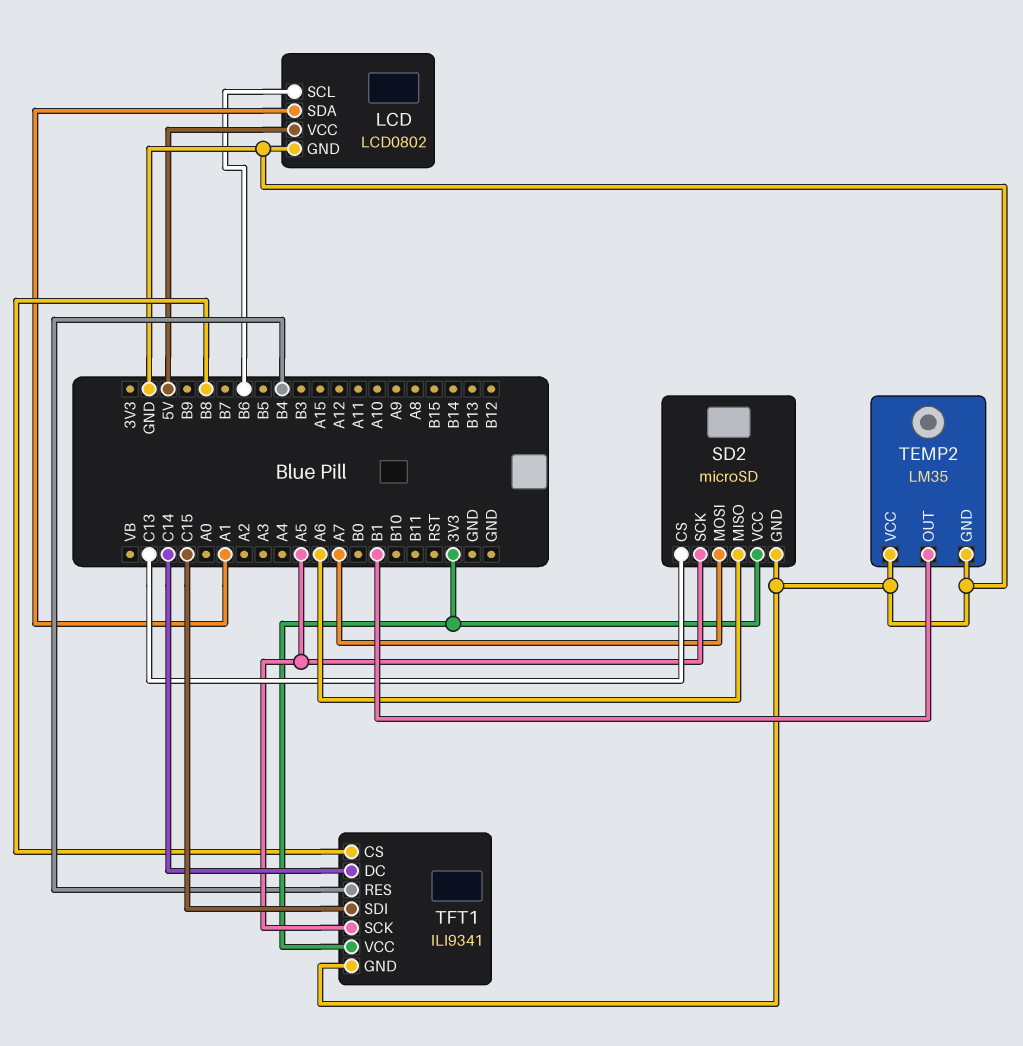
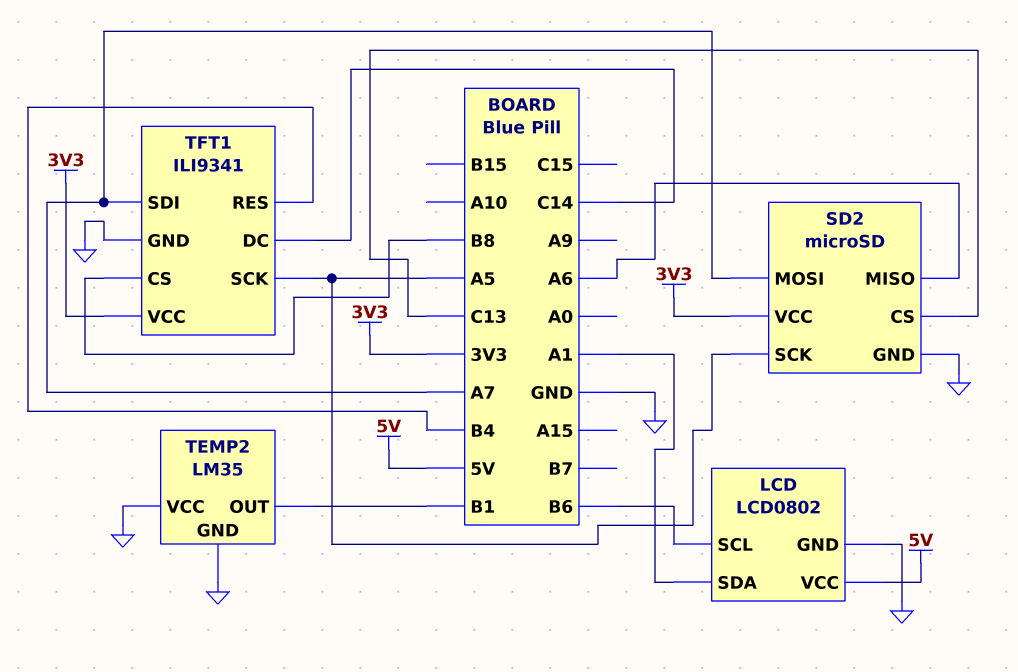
TFT1 pin SDI: C15 -> A7

